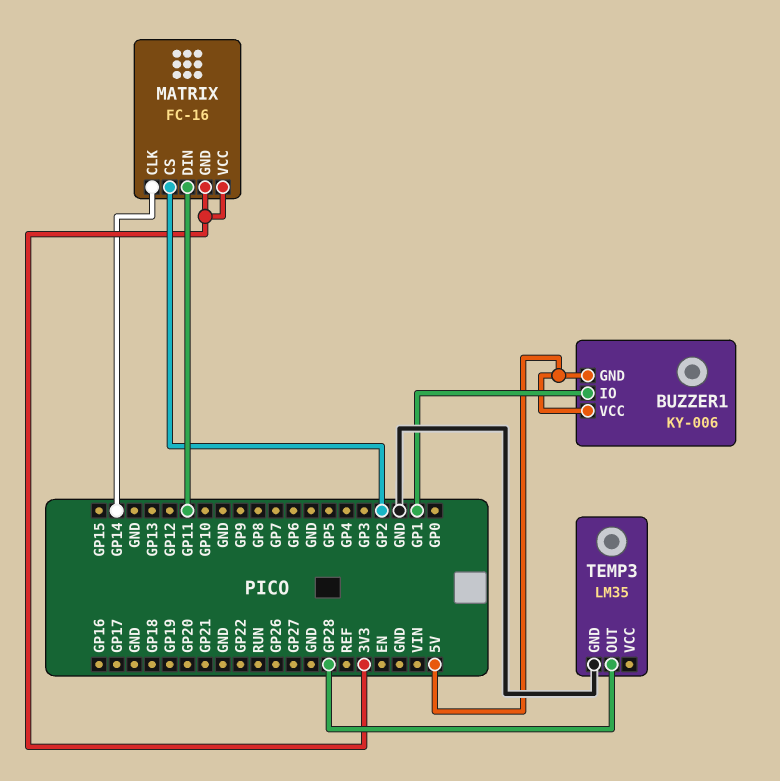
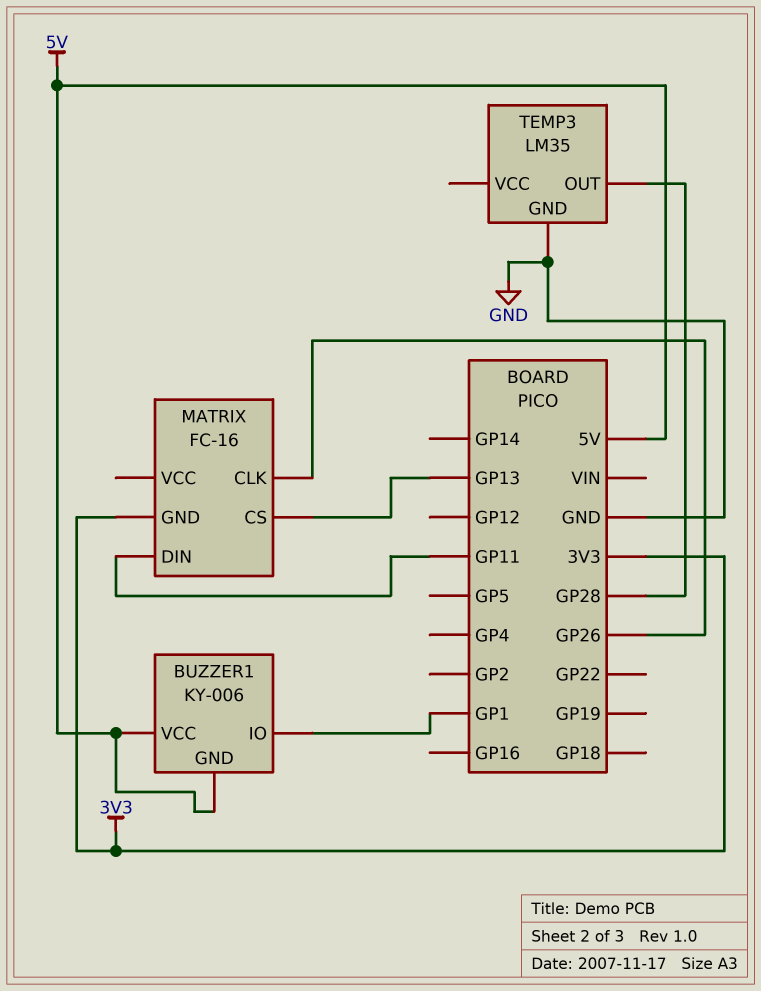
MATRIX pin CLK: GP14 -> GP26
MATRIX pin CS: GP2 -> GP13
MATRIX pin VCC: 3V3 -> none

